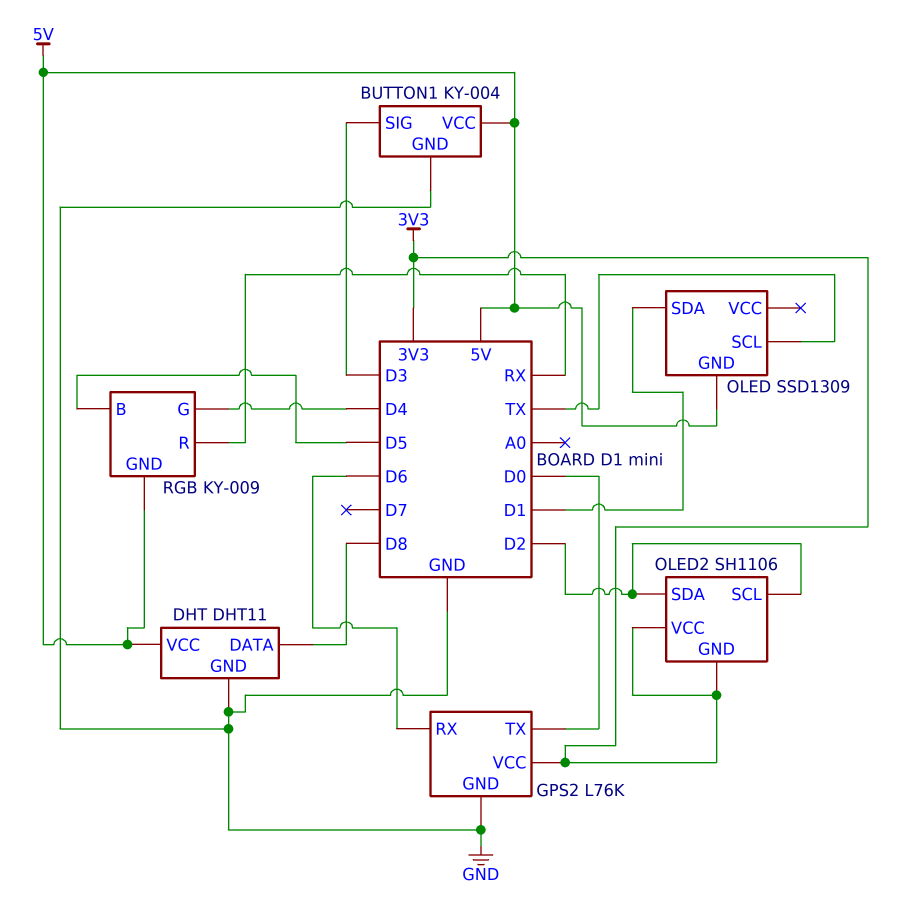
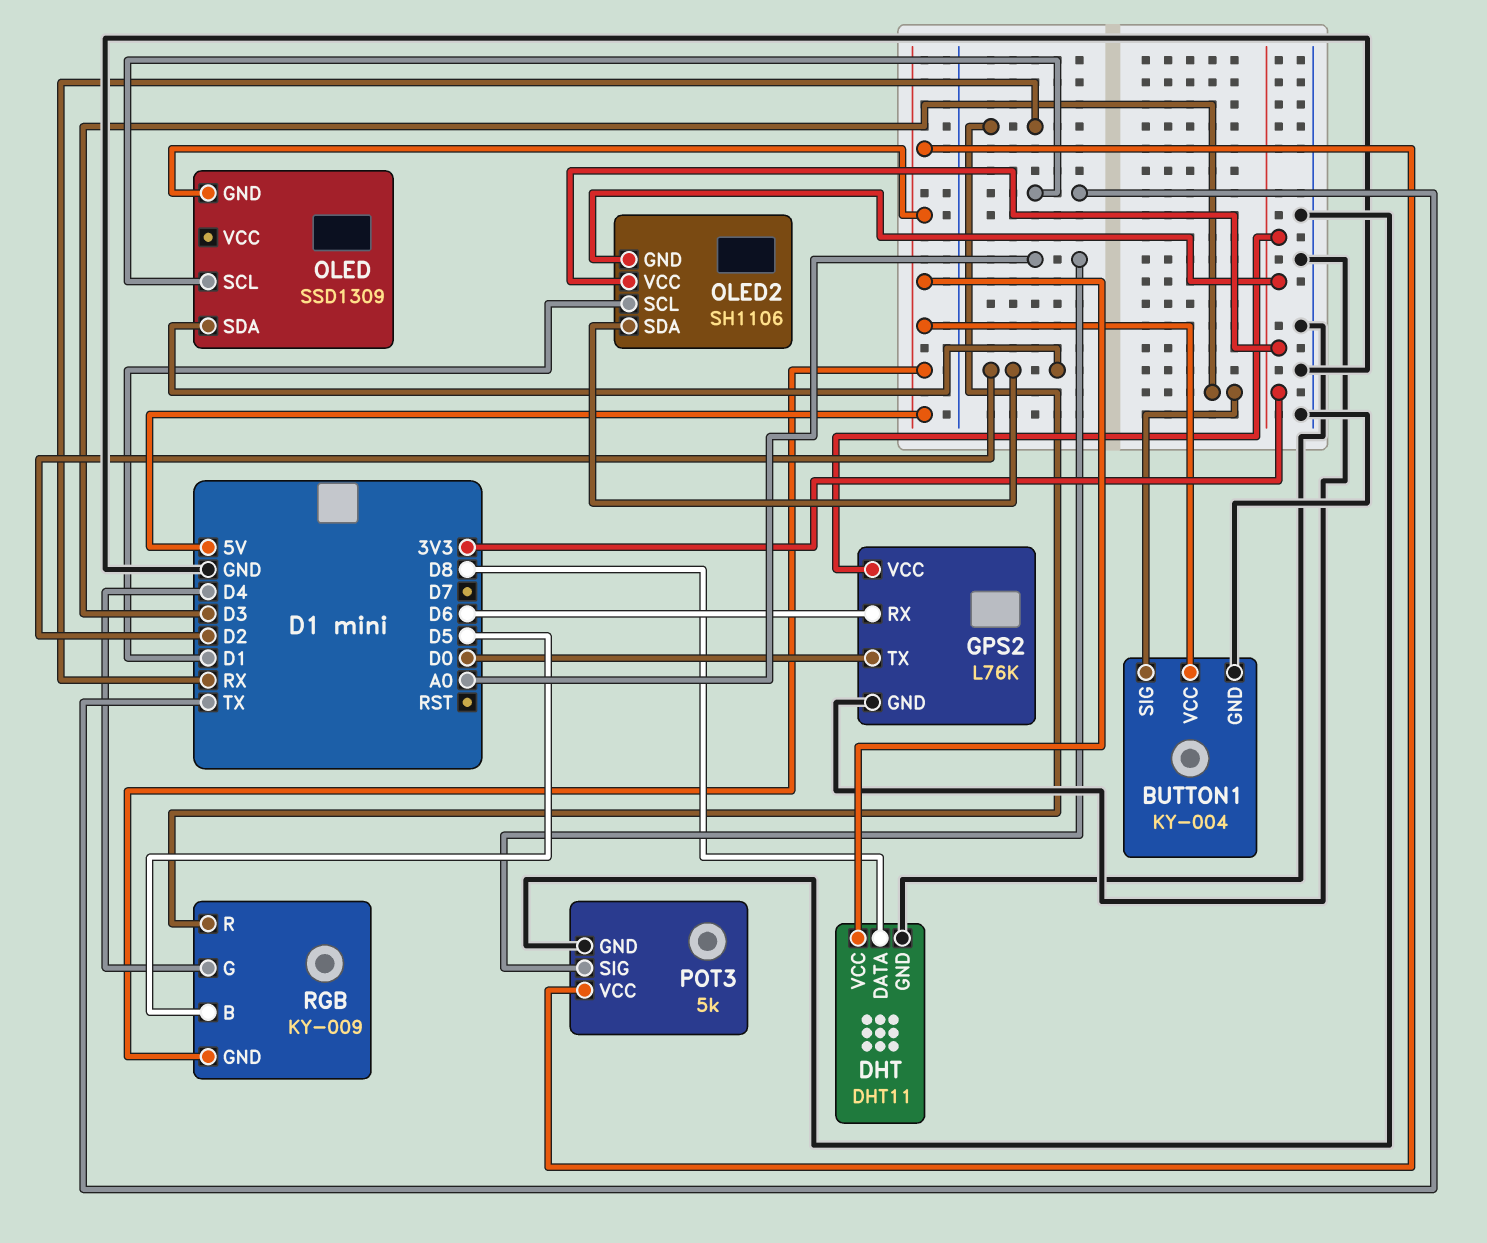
OLED pin SDA: D1 -> D2
OLED2 pin SCL: D2 -> D1
POT3: none -> 5k
POT3 pin GND: none -> GND
POT3 pin SIG: none -> A0
POT3 pin VCC: none -> 5V

